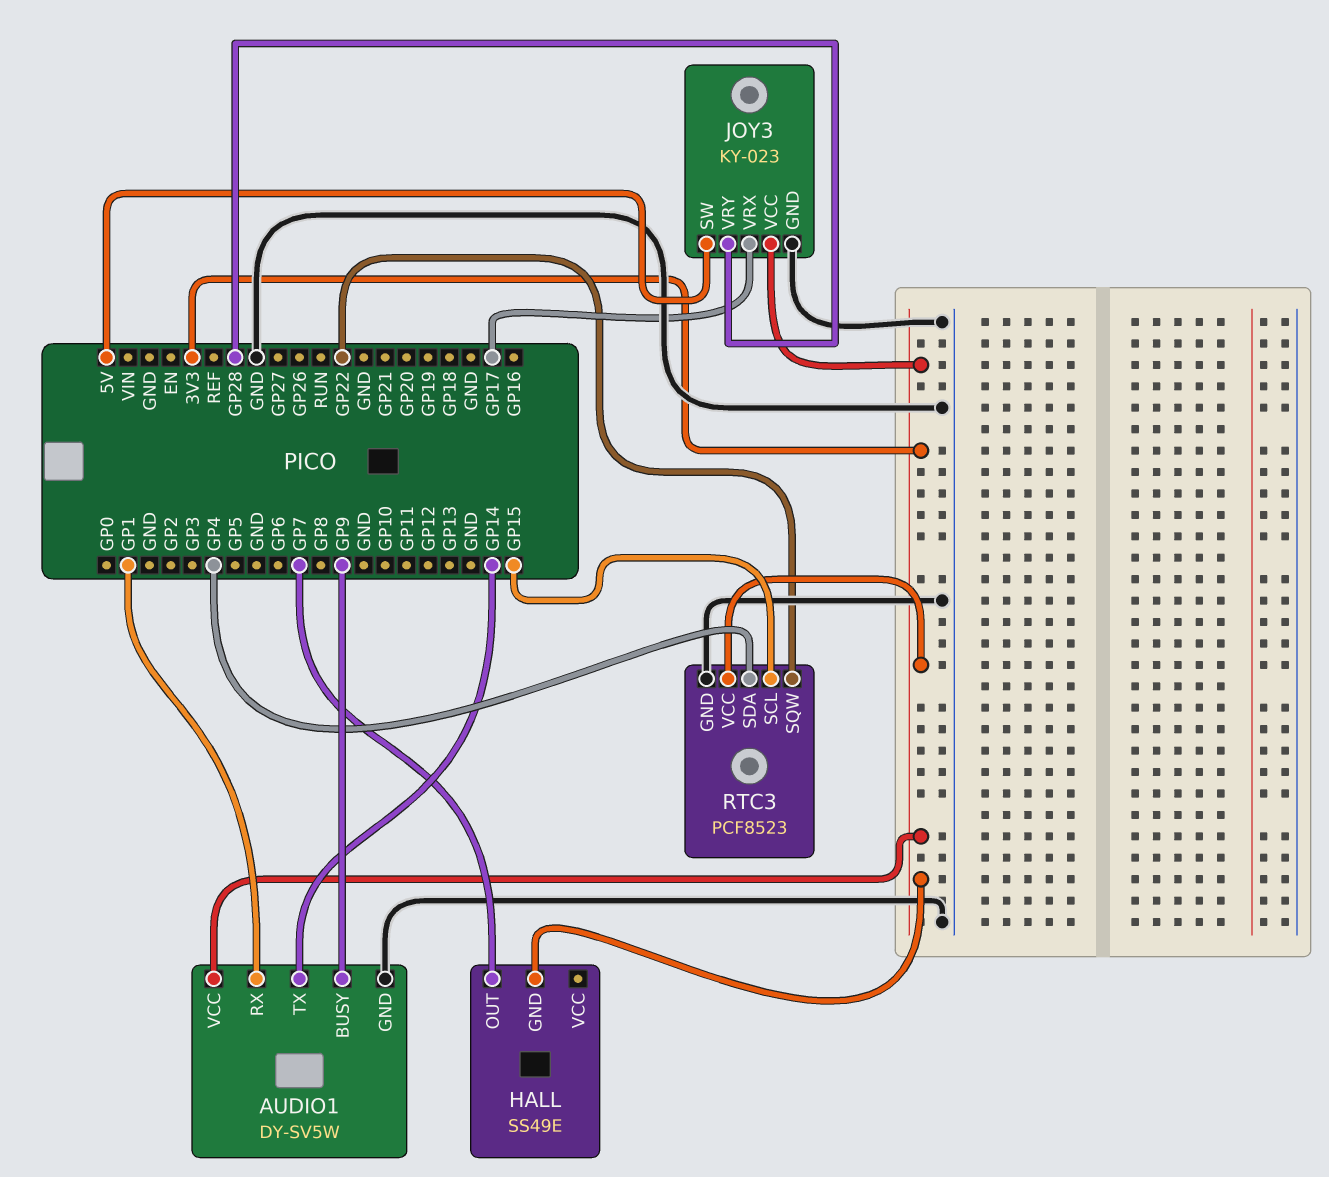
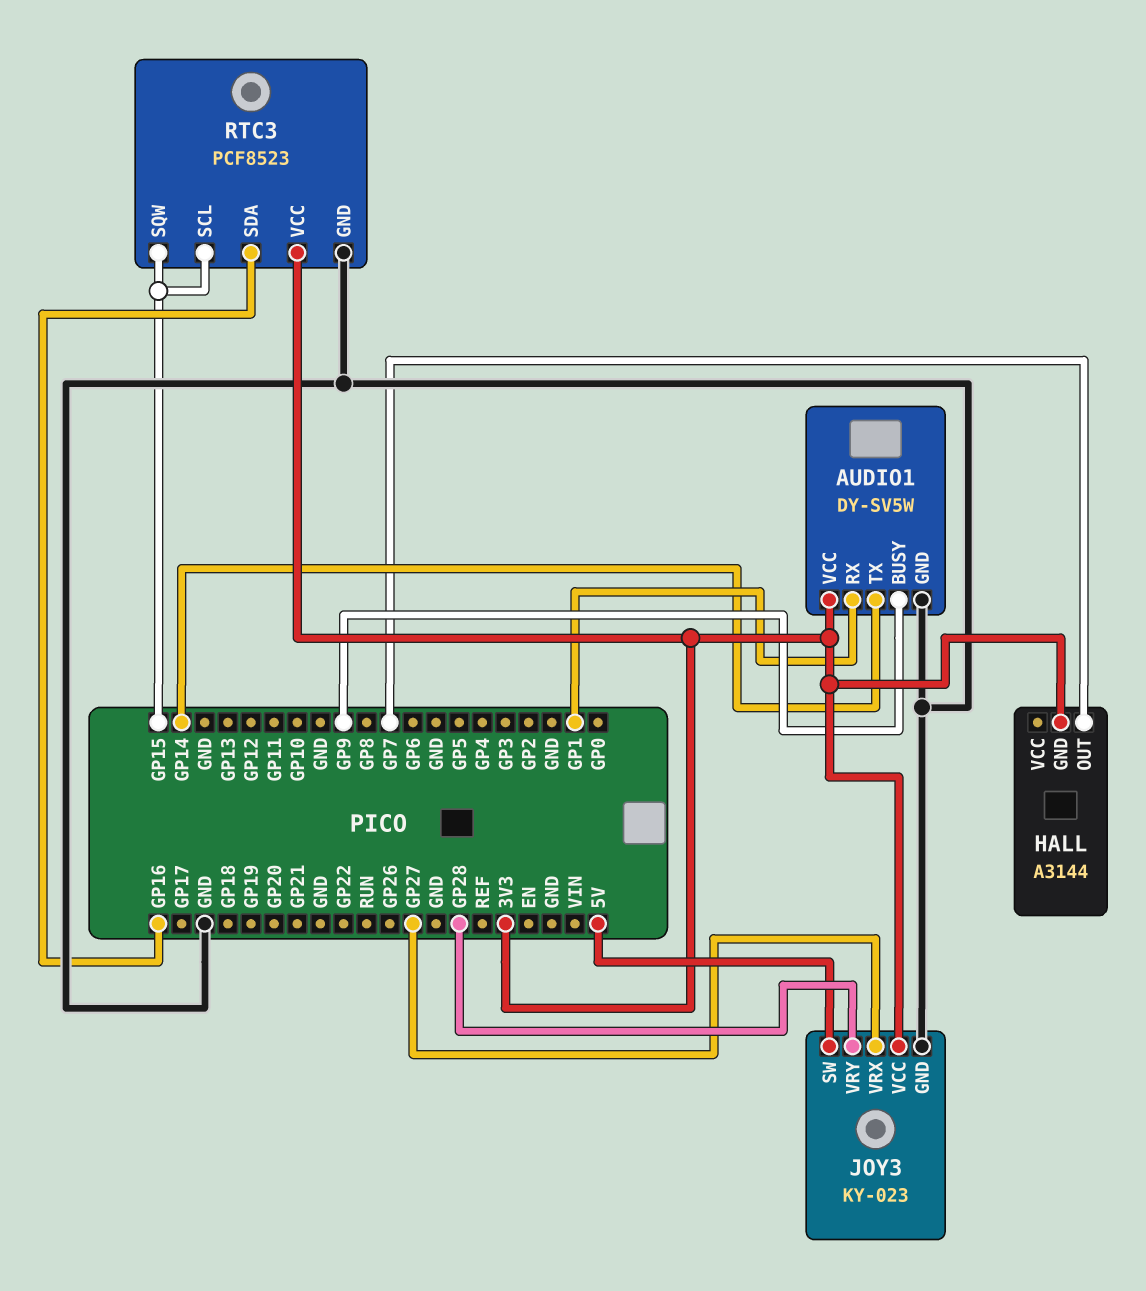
HALL: SS49E -> A3144
JOY3 pin VRX: GP17 -> GP27
RTC3 pin SDA: GP4 -> GP16
RTC3 pin SQW: GP22 -> GP15

